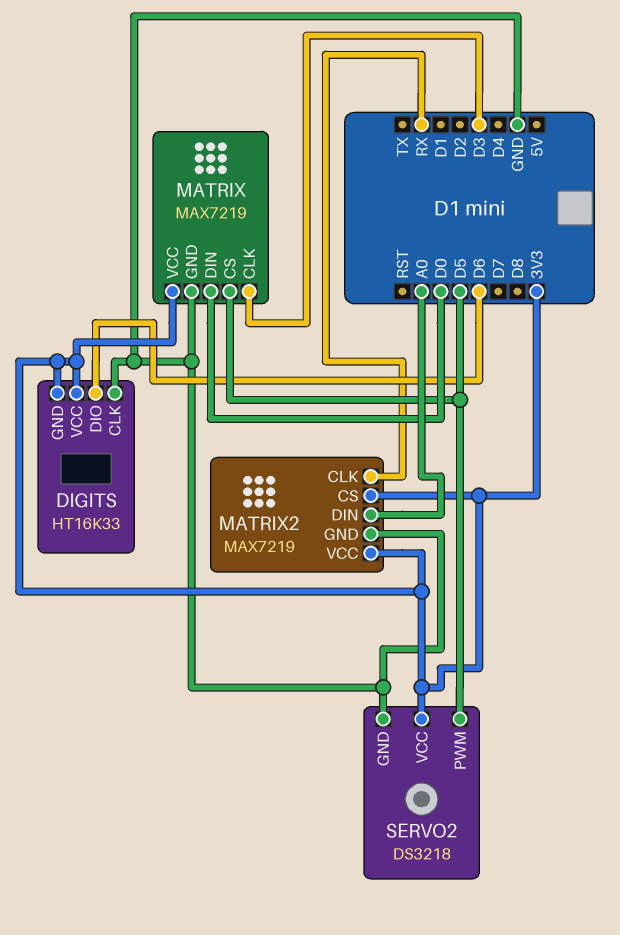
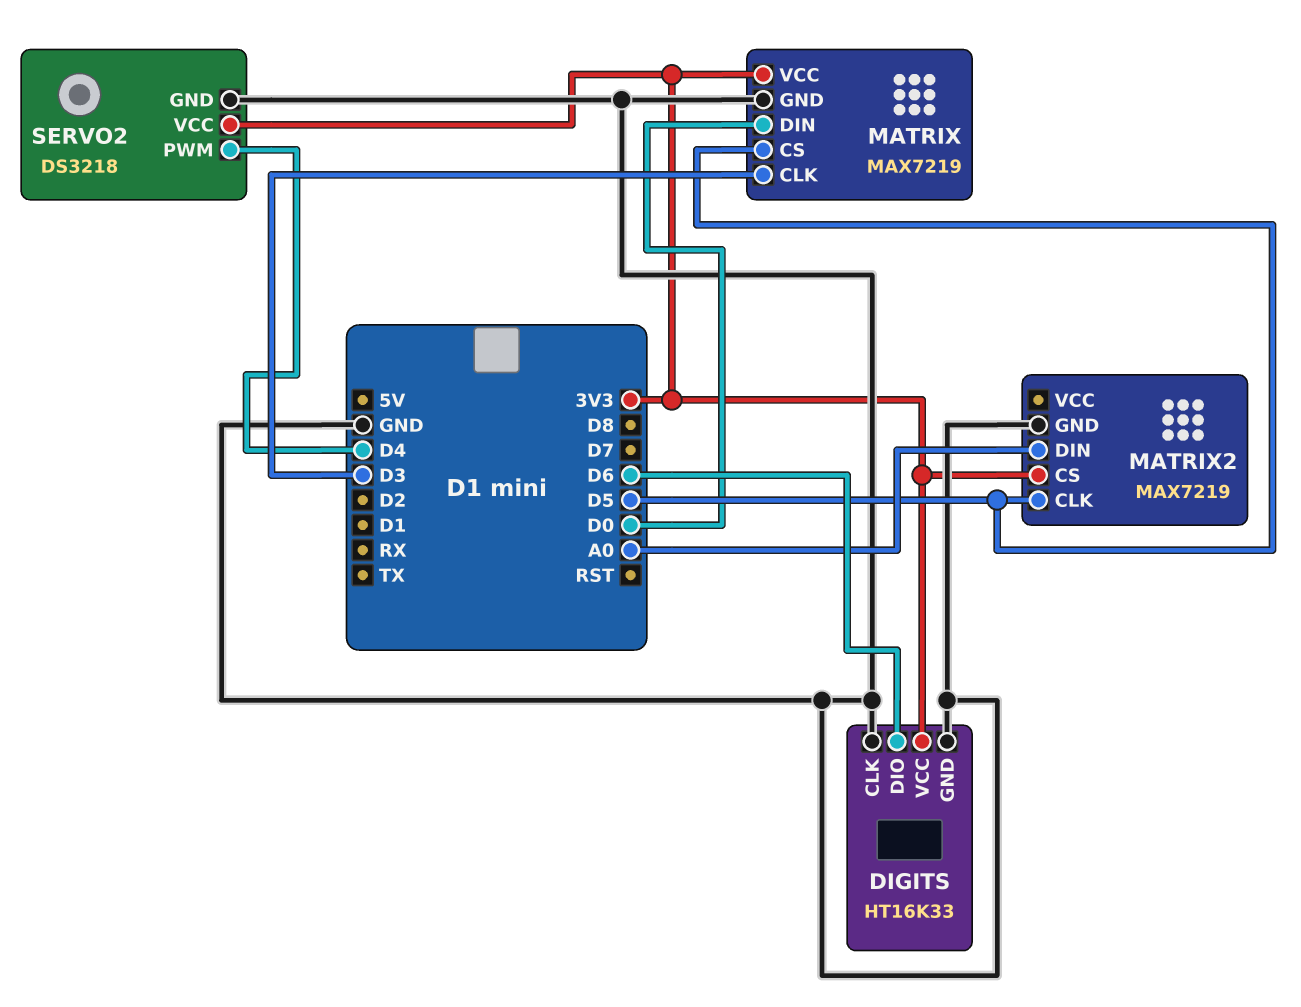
DIGITS pin GND: 3V3 -> GND
MATRIX2 pin CLK: RX -> D5
MATRIX2 pin VCC: 3V3 -> none
SERVO2 pin PWM: D5 -> D4

